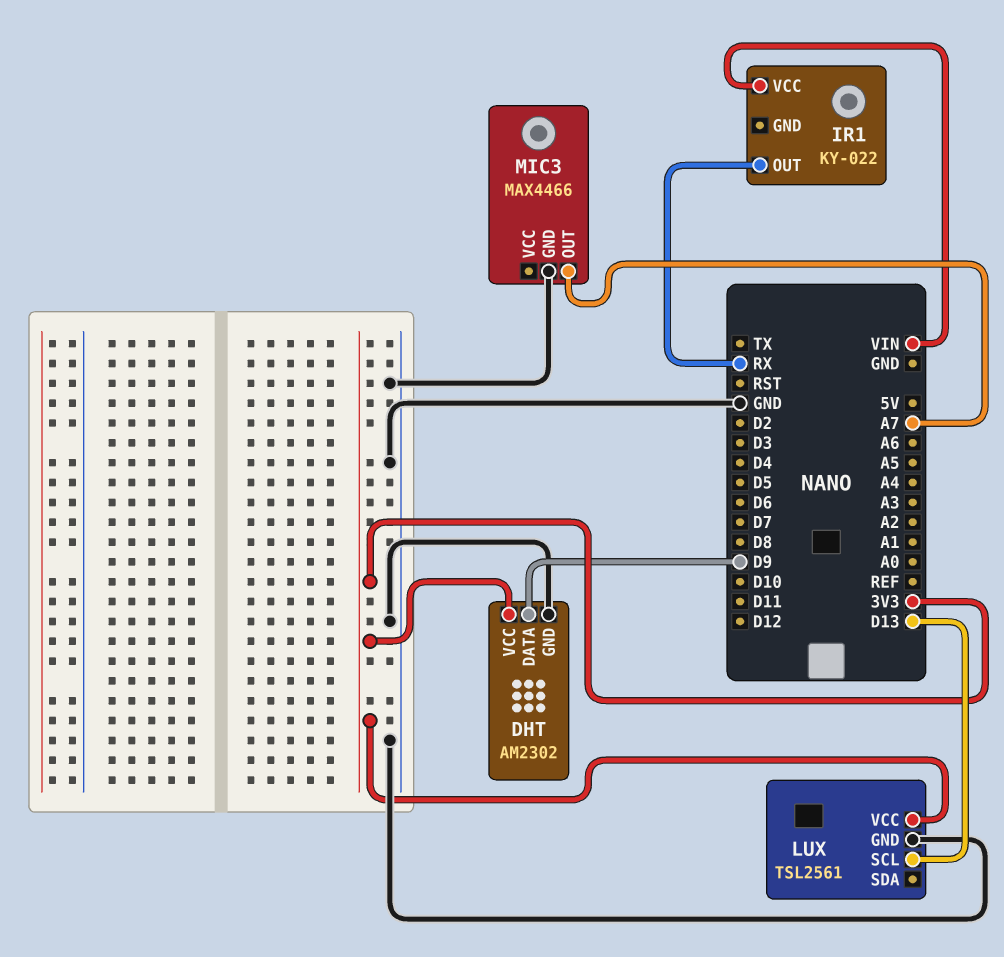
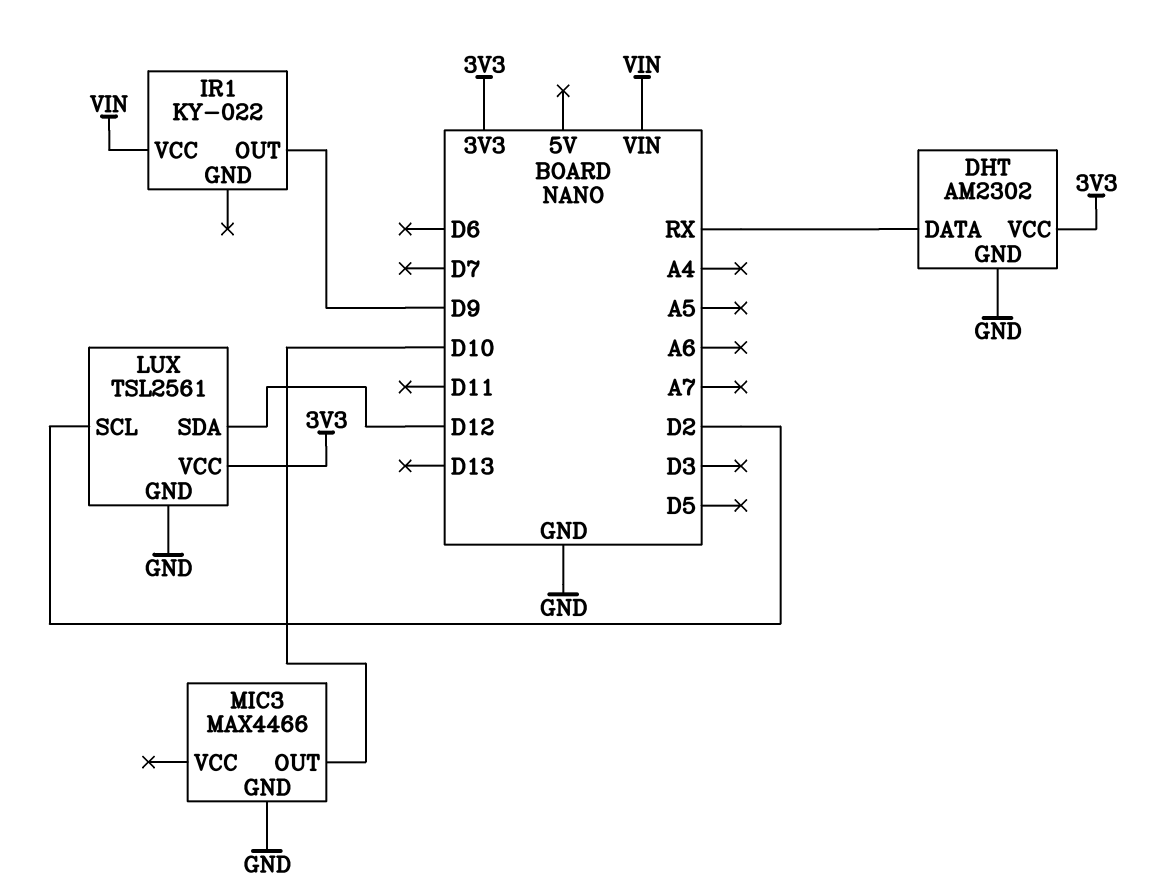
DHT pin DATA: D9 -> RX
IR1 pin OUT: RX -> D9
LUX pin SCL: D13 -> D2
LUX pin SDA: none -> D12
MIC3 pin OUT: A7 -> D10

